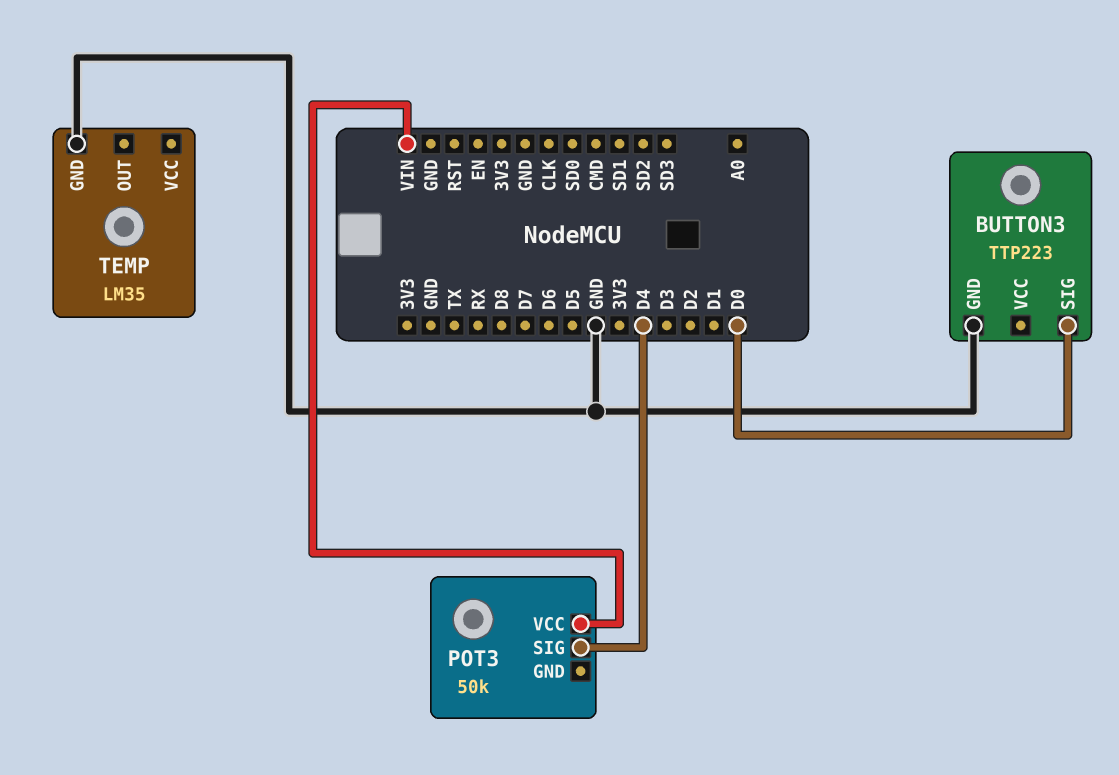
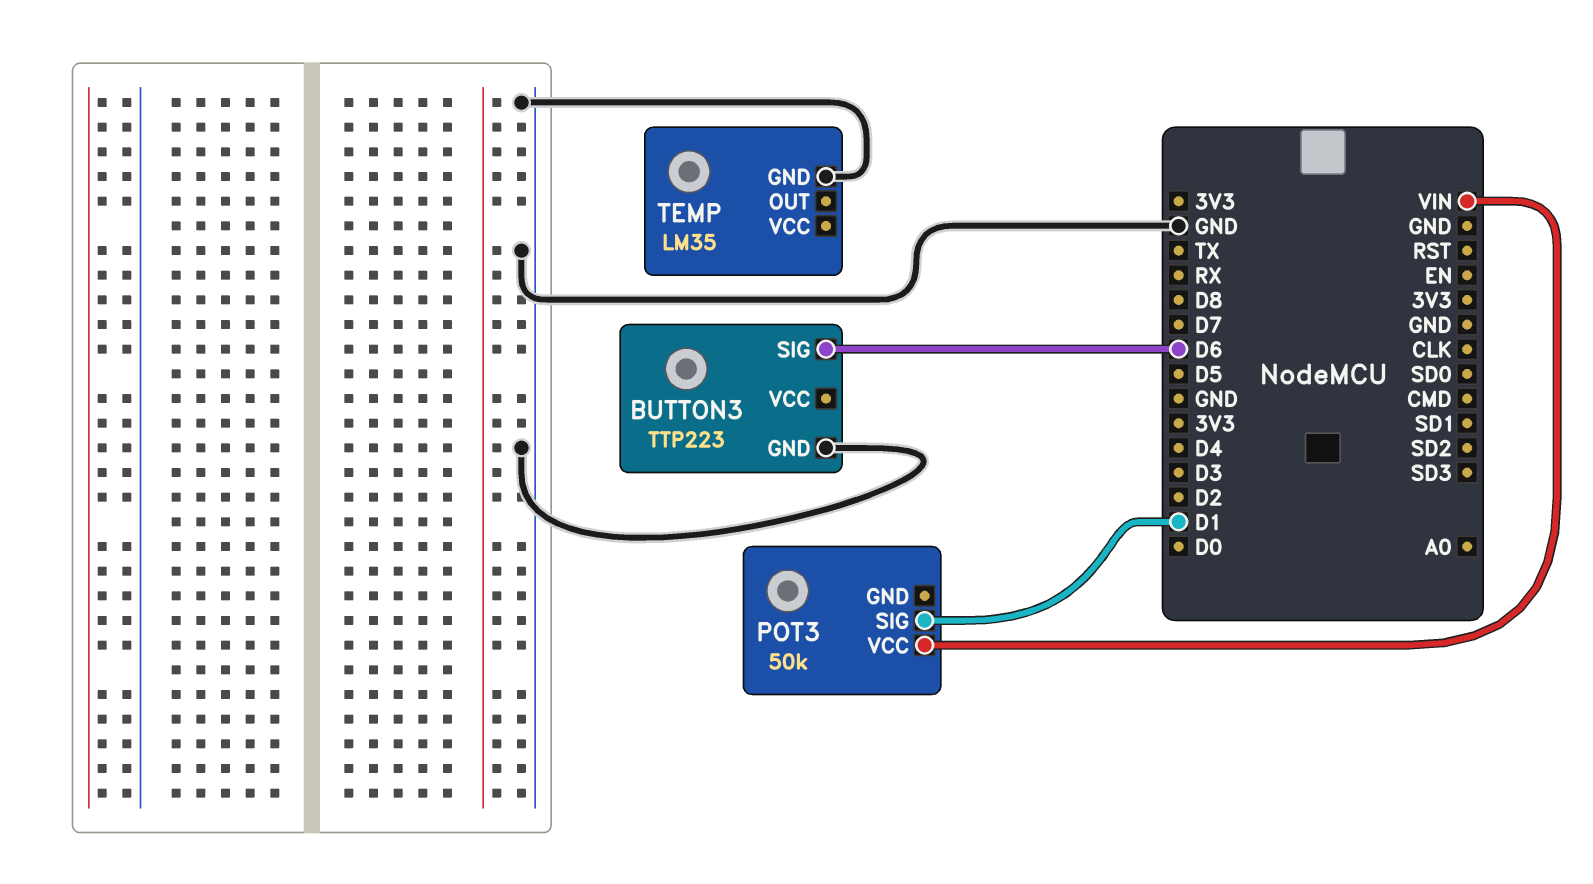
BUTTON3 pin SIG: D0 -> D6
POT3 pin SIG: D4 -> D1

